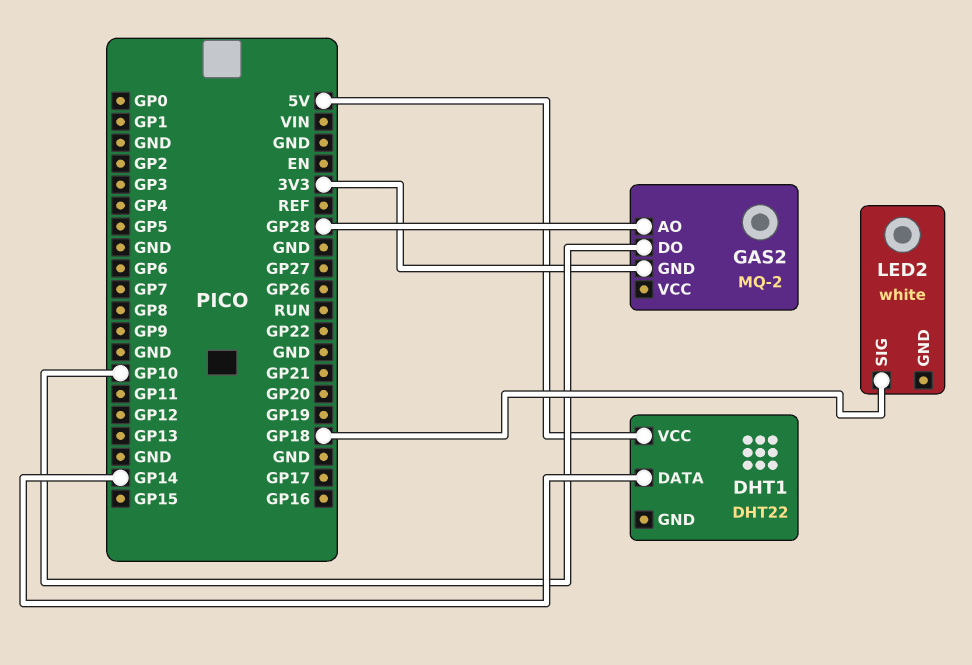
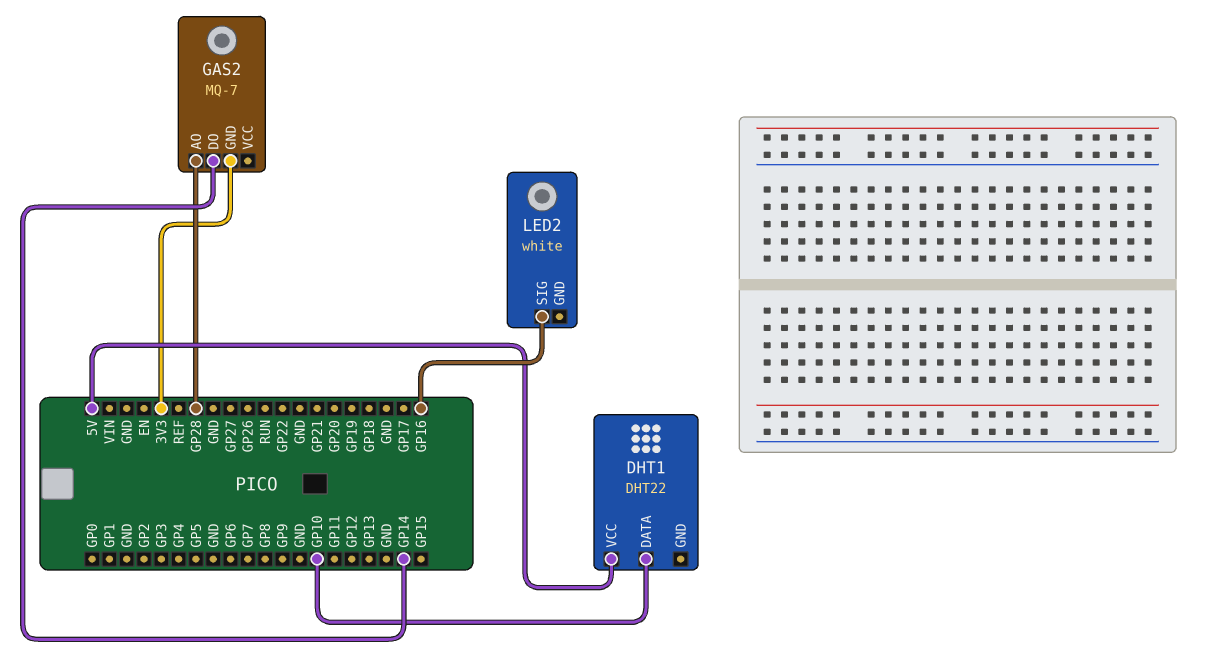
DHT1 pin DATA: GP14 -> GP10
GAS2: MQ-2 -> MQ-7
GAS2 pin DO: GP10 -> GP14
LED2 pin SIG: GP18 -> GP16

